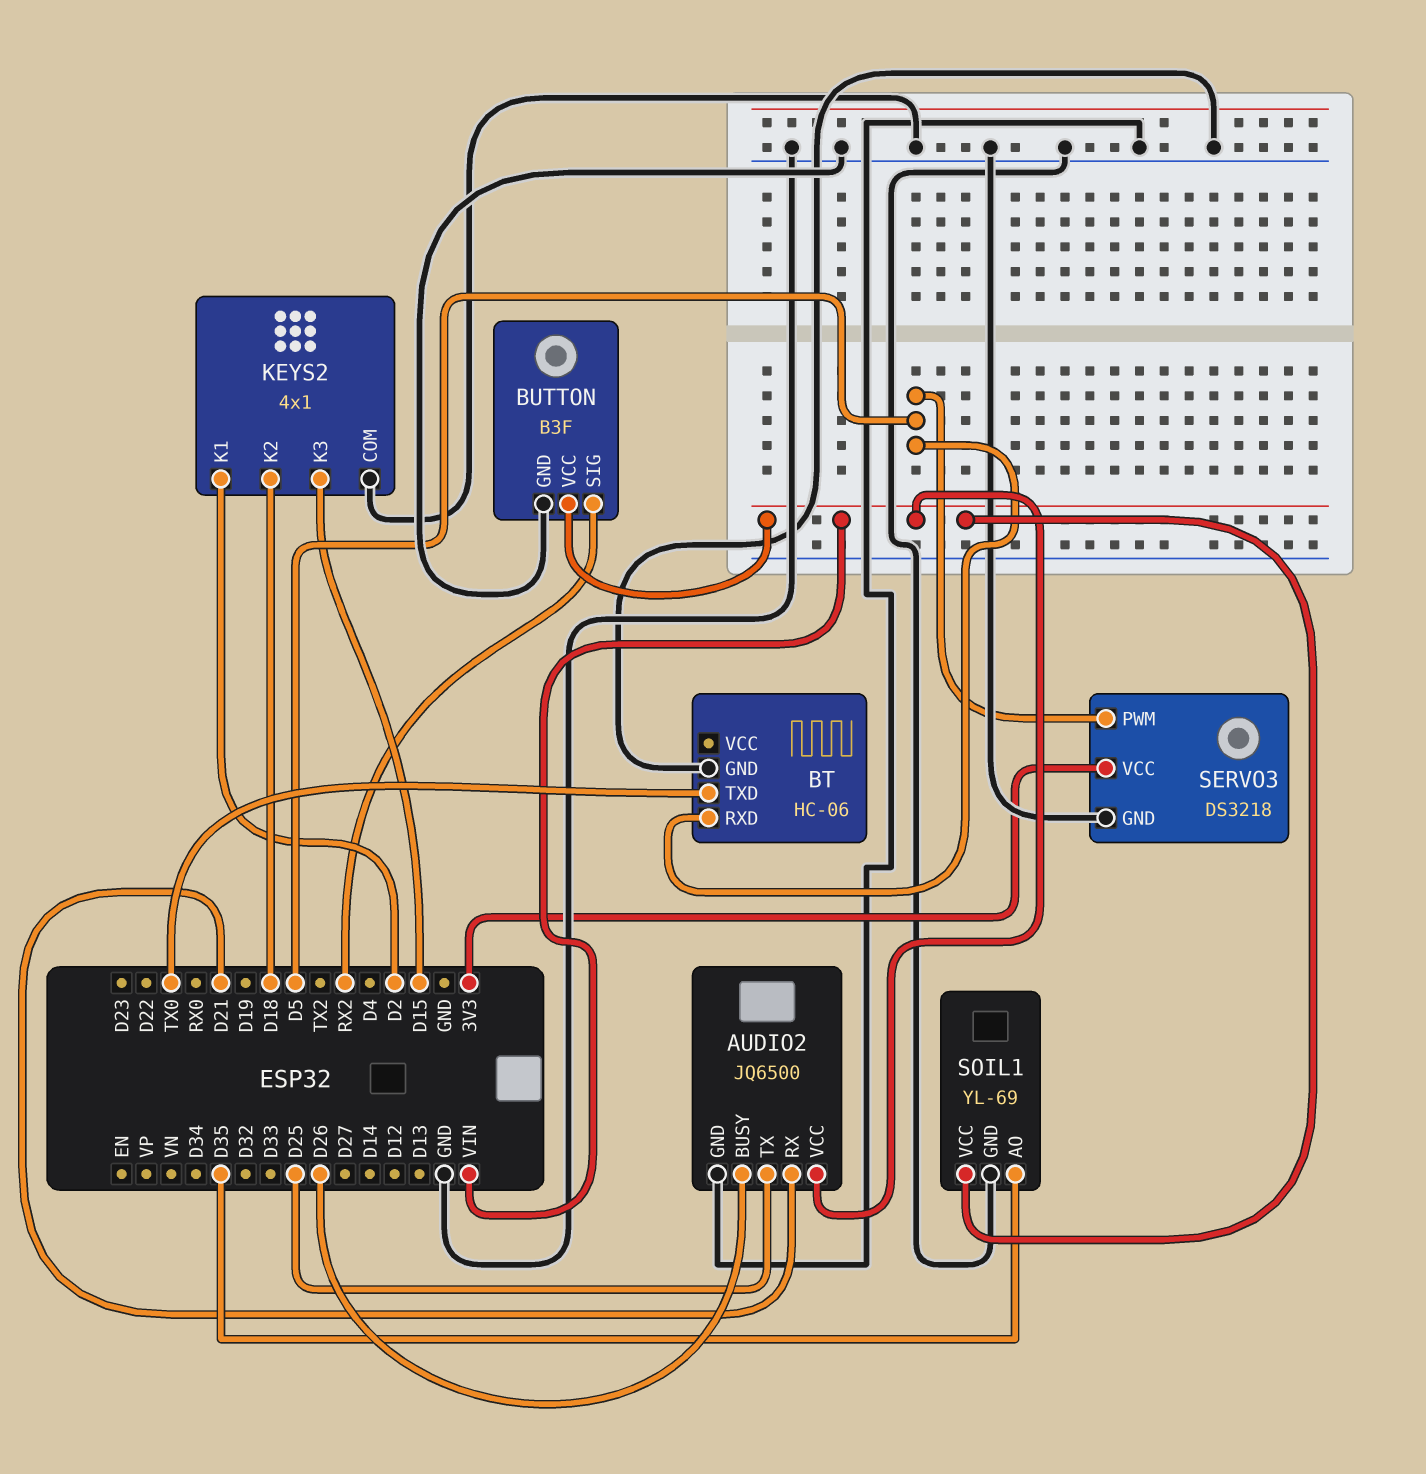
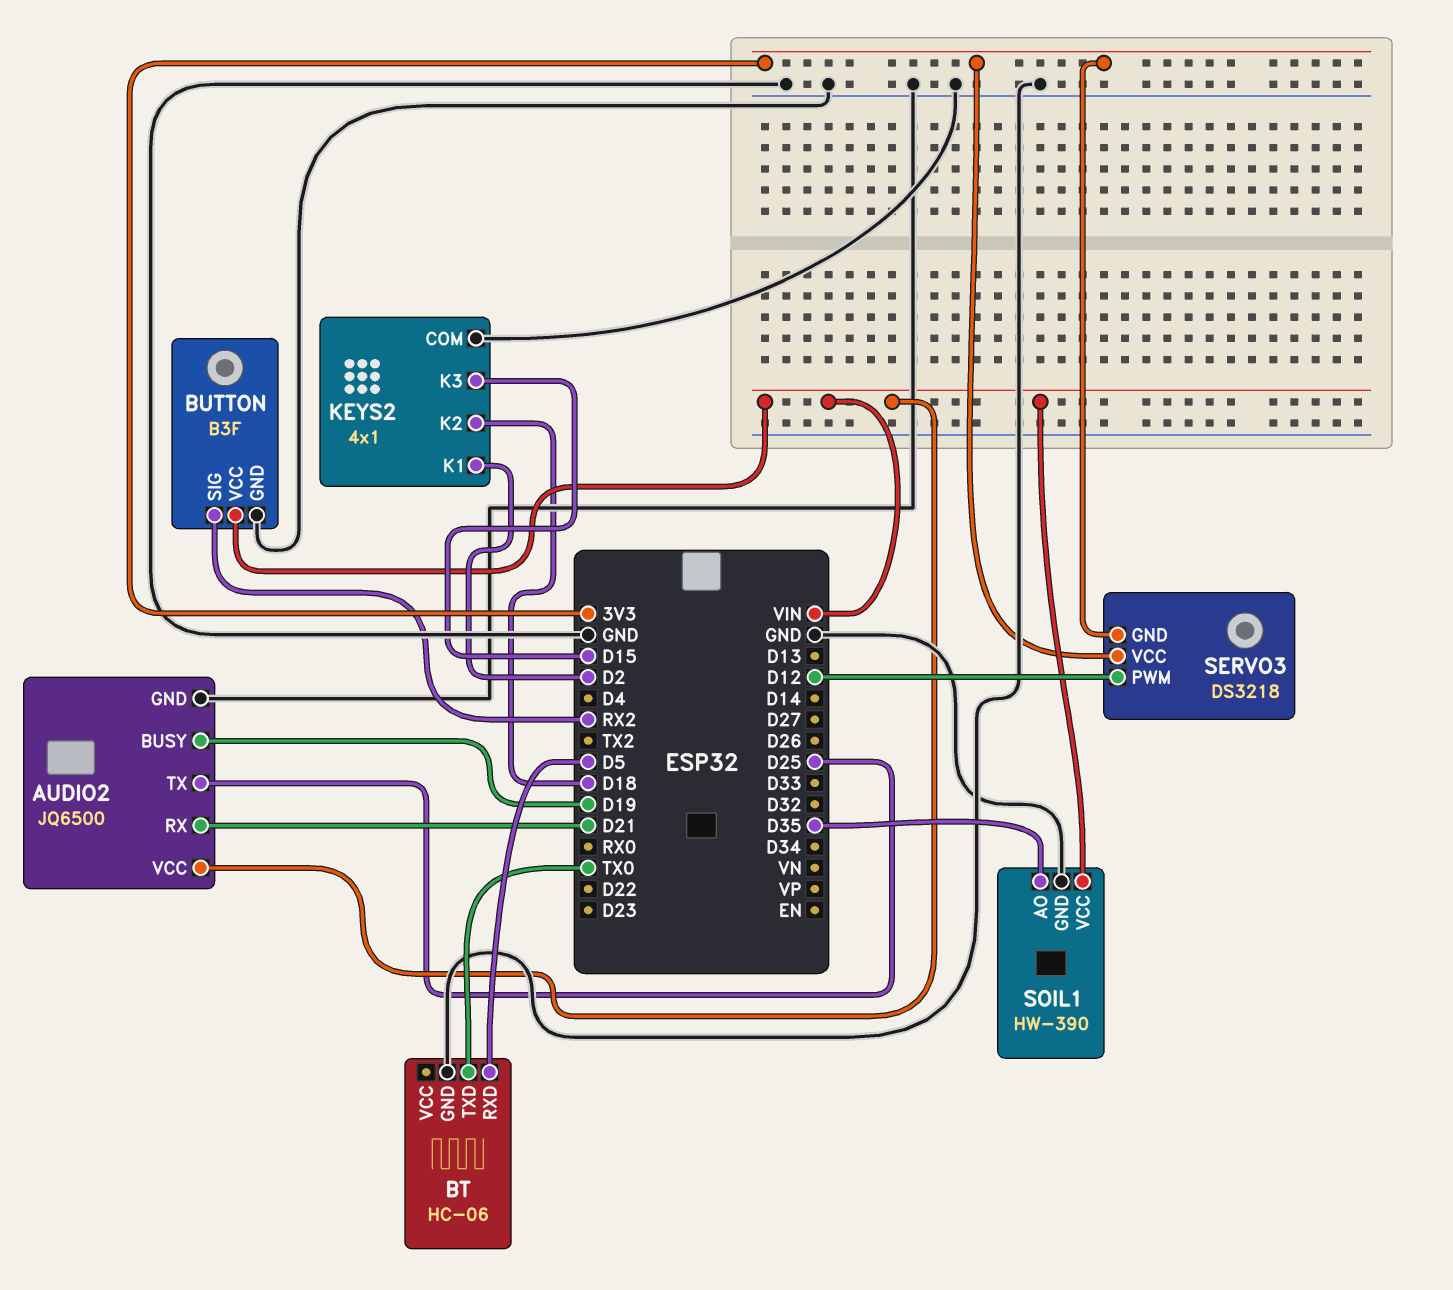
AUDIO2 pin BUSY: D26 -> D19
SERVO3 pin GND: GND -> 3V3
SERVO3 pin PWM: D5 -> D12
SOIL1: YL-69 -> HW-390

